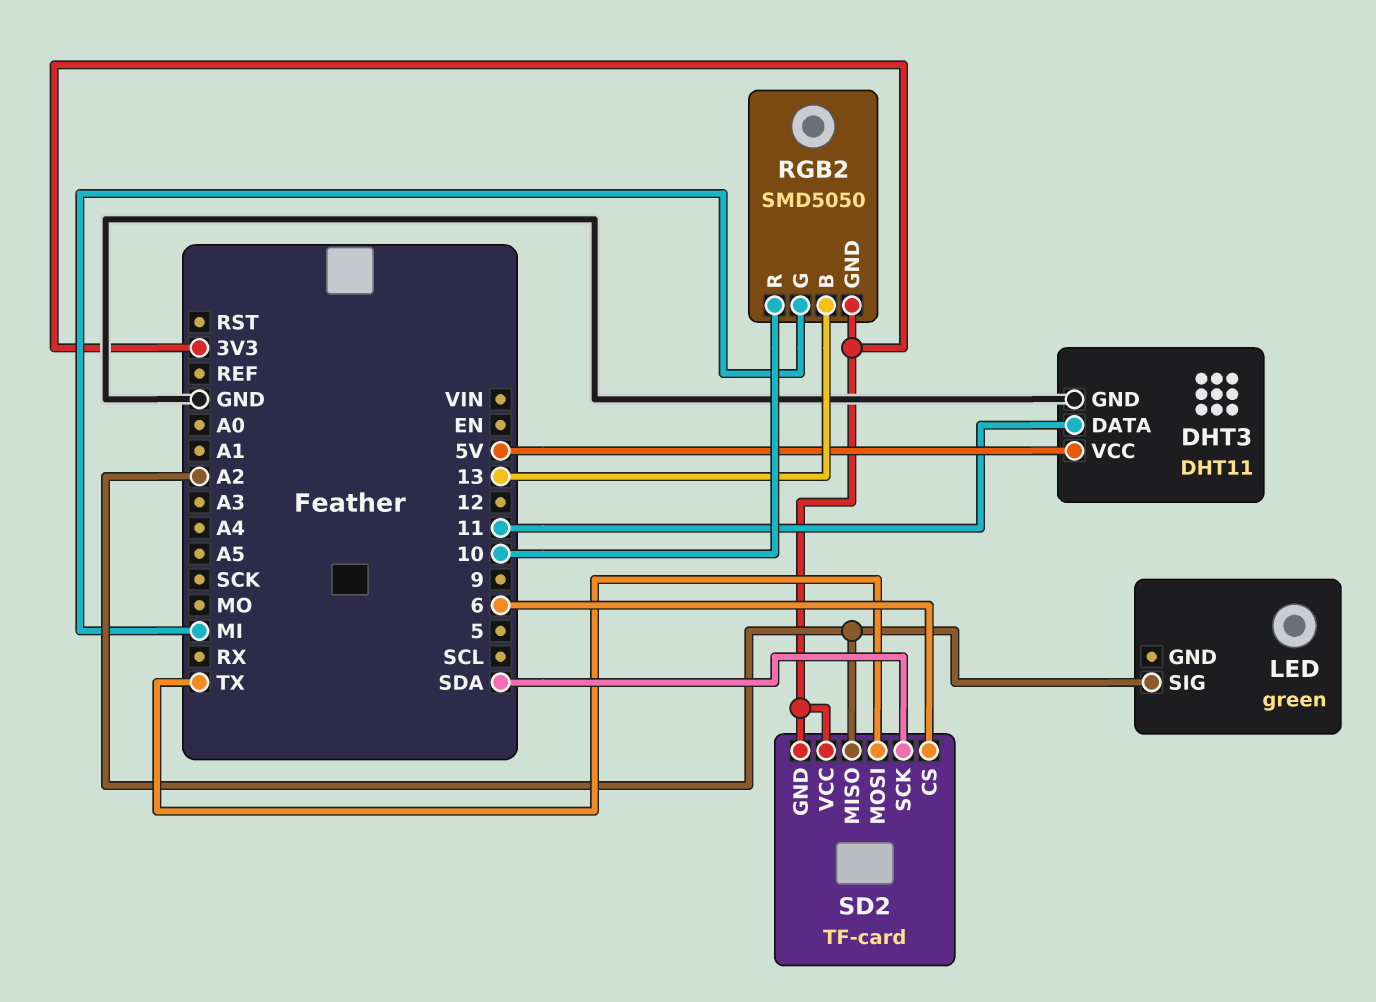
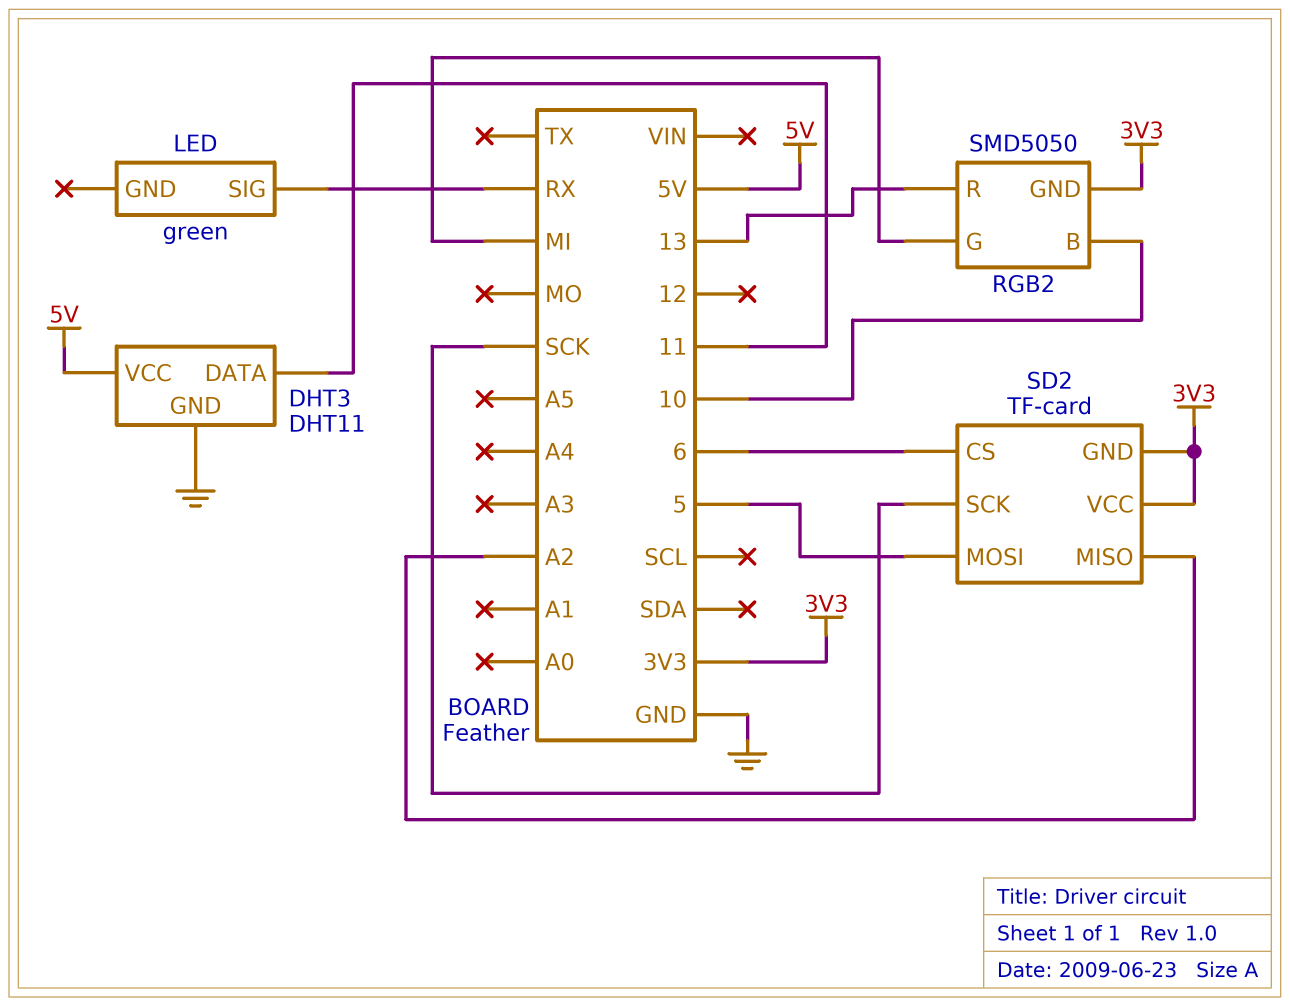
LED pin SIG: A2 -> RX
RGB2 pin B: 13 -> 10
RGB2 pin R: 10 -> 13
SD2 pin MOSI: TX -> 5
SD2 pin SCK: SDA -> SCK

